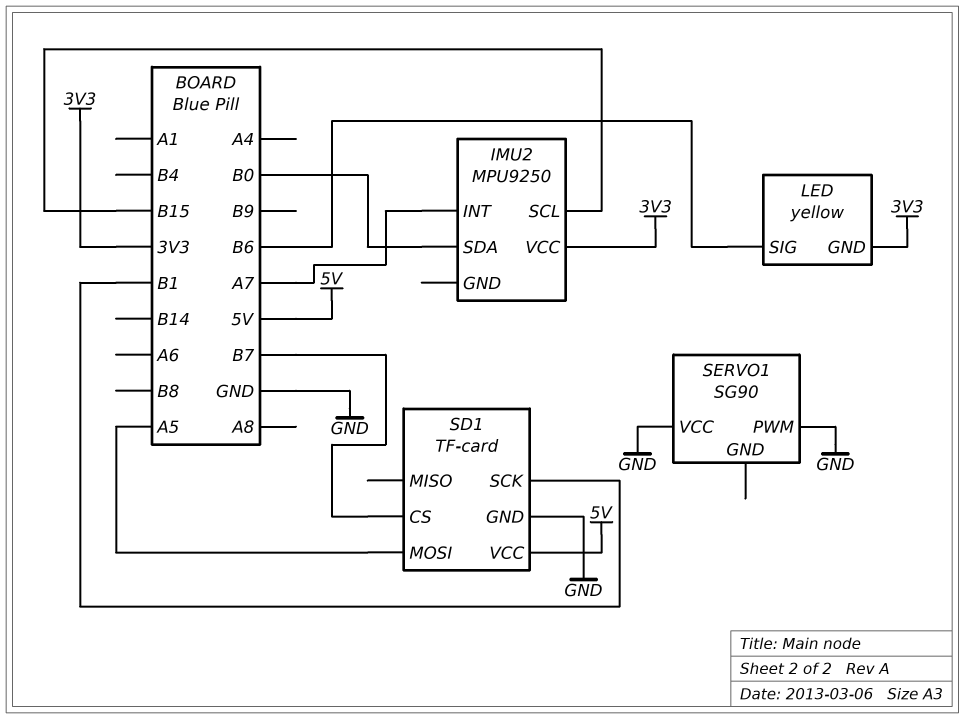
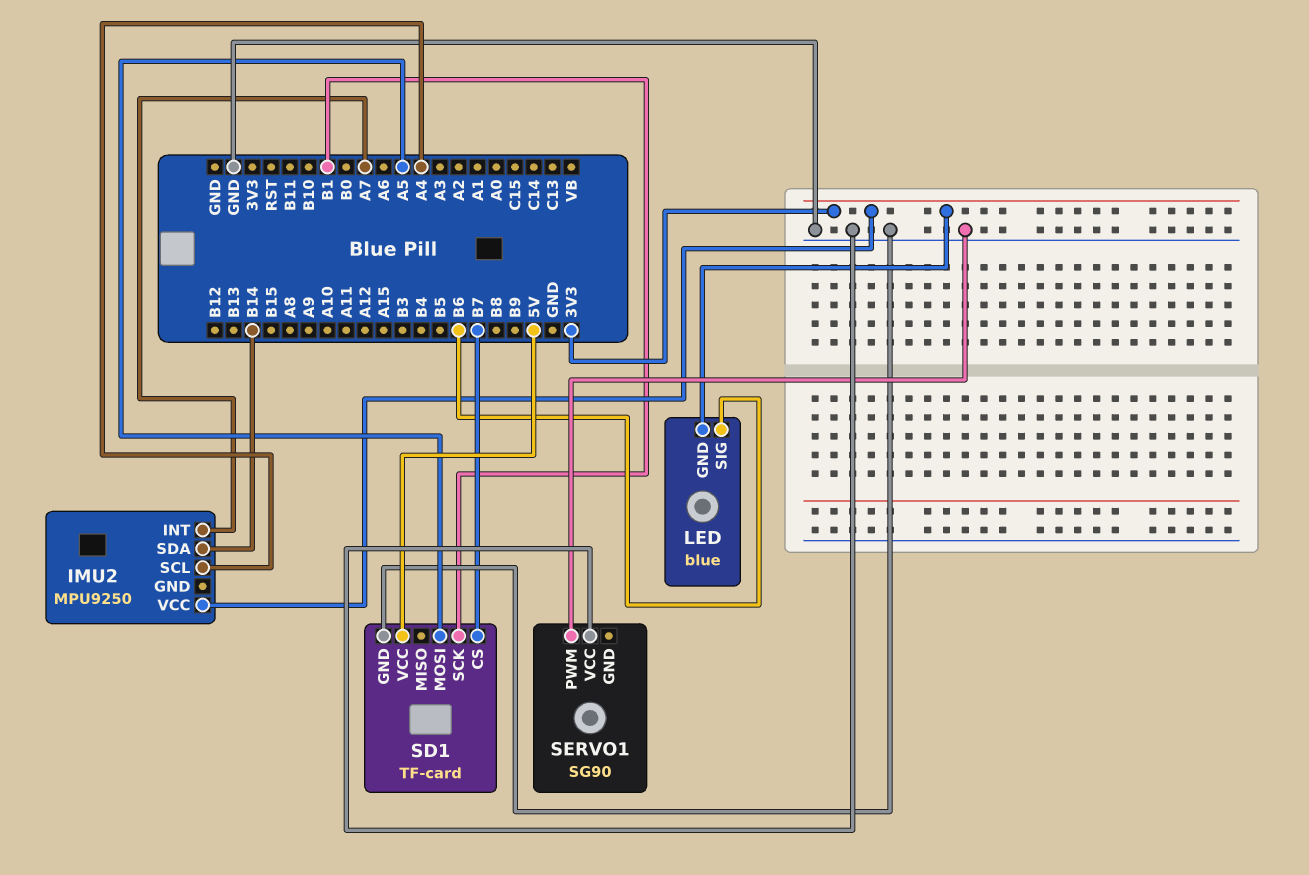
IMU2 pin SCL: B15 -> A4
IMU2 pin SDA: B0 -> B14
LED: yellow -> blue

